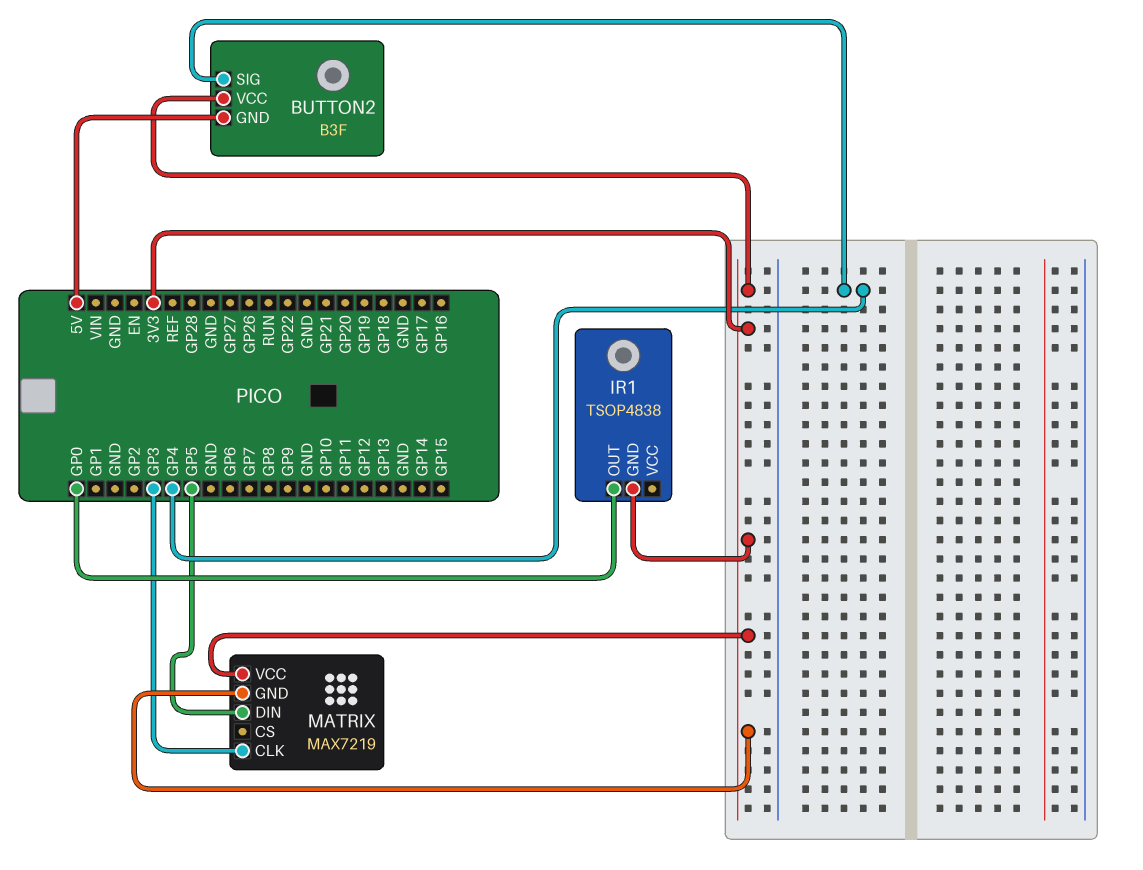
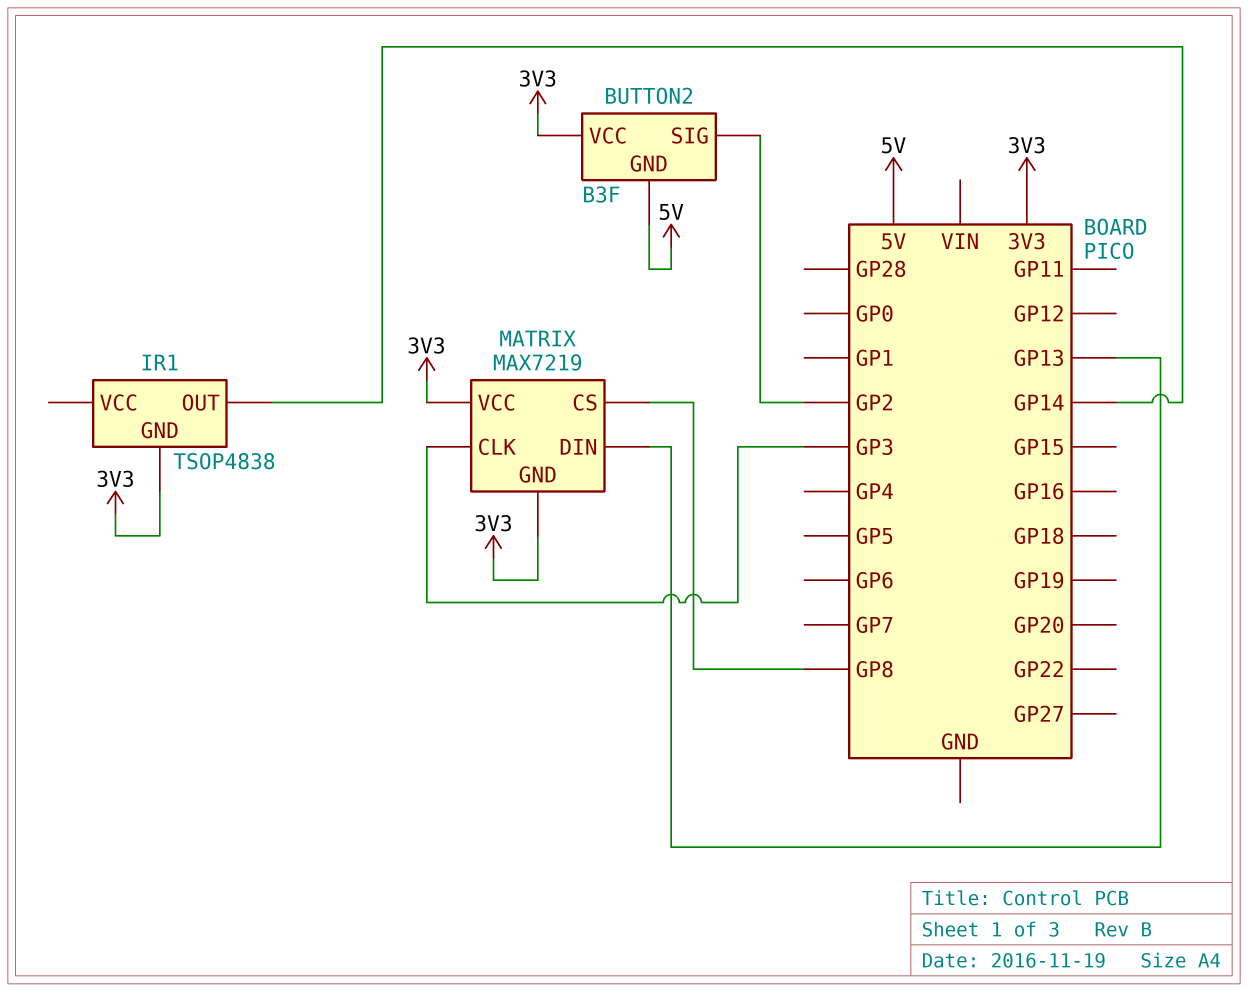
BUTTON2 pin SIG: GP4 -> GP2
IR1 pin OUT: GP0 -> GP14
MATRIX pin CS: none -> GP8
MATRIX pin DIN: GP5 -> GP13

